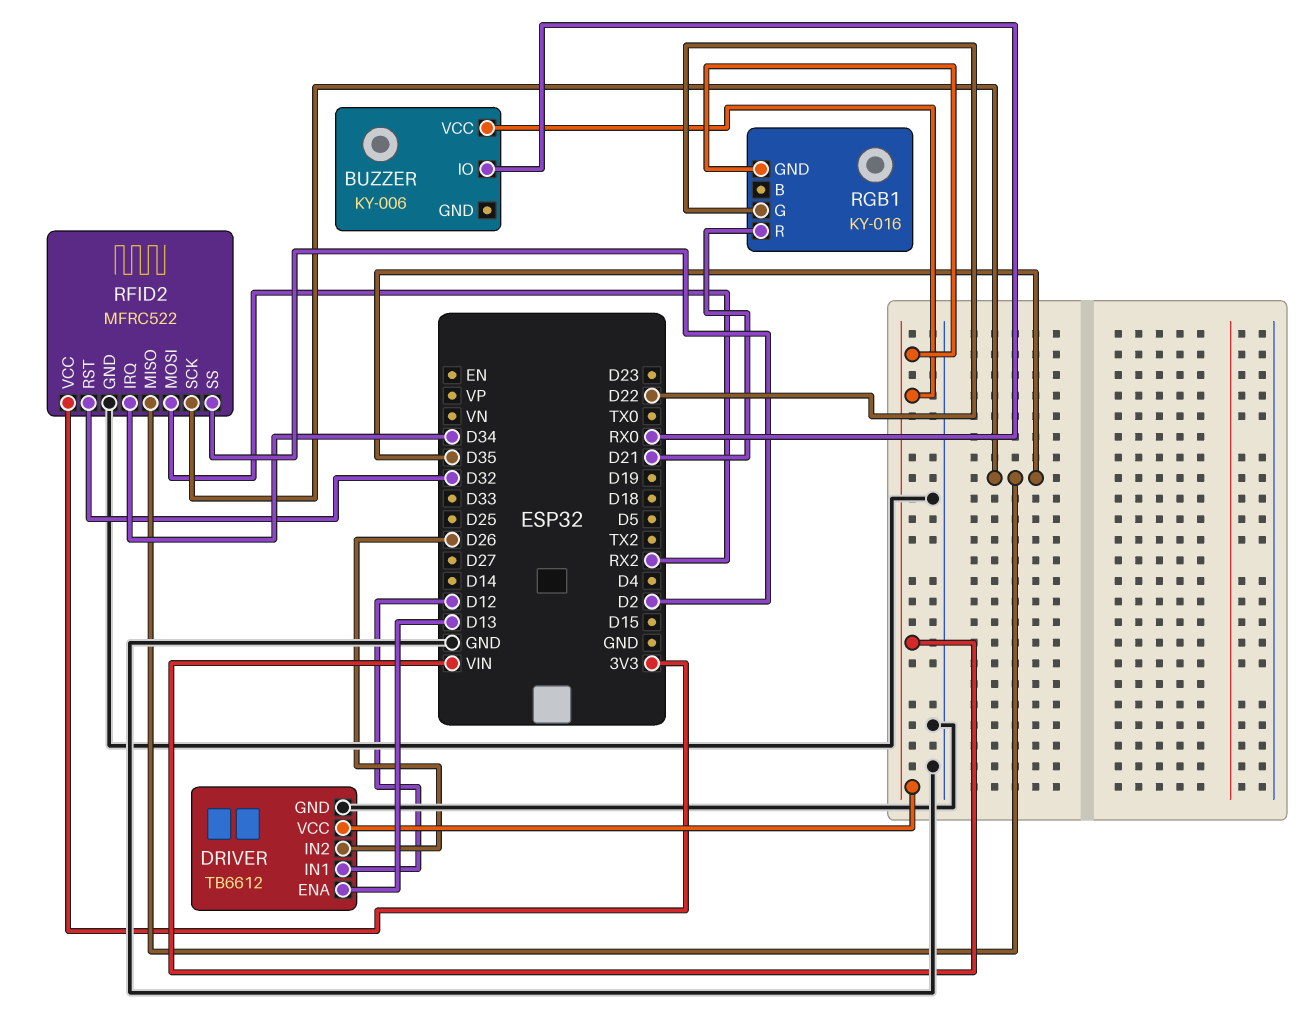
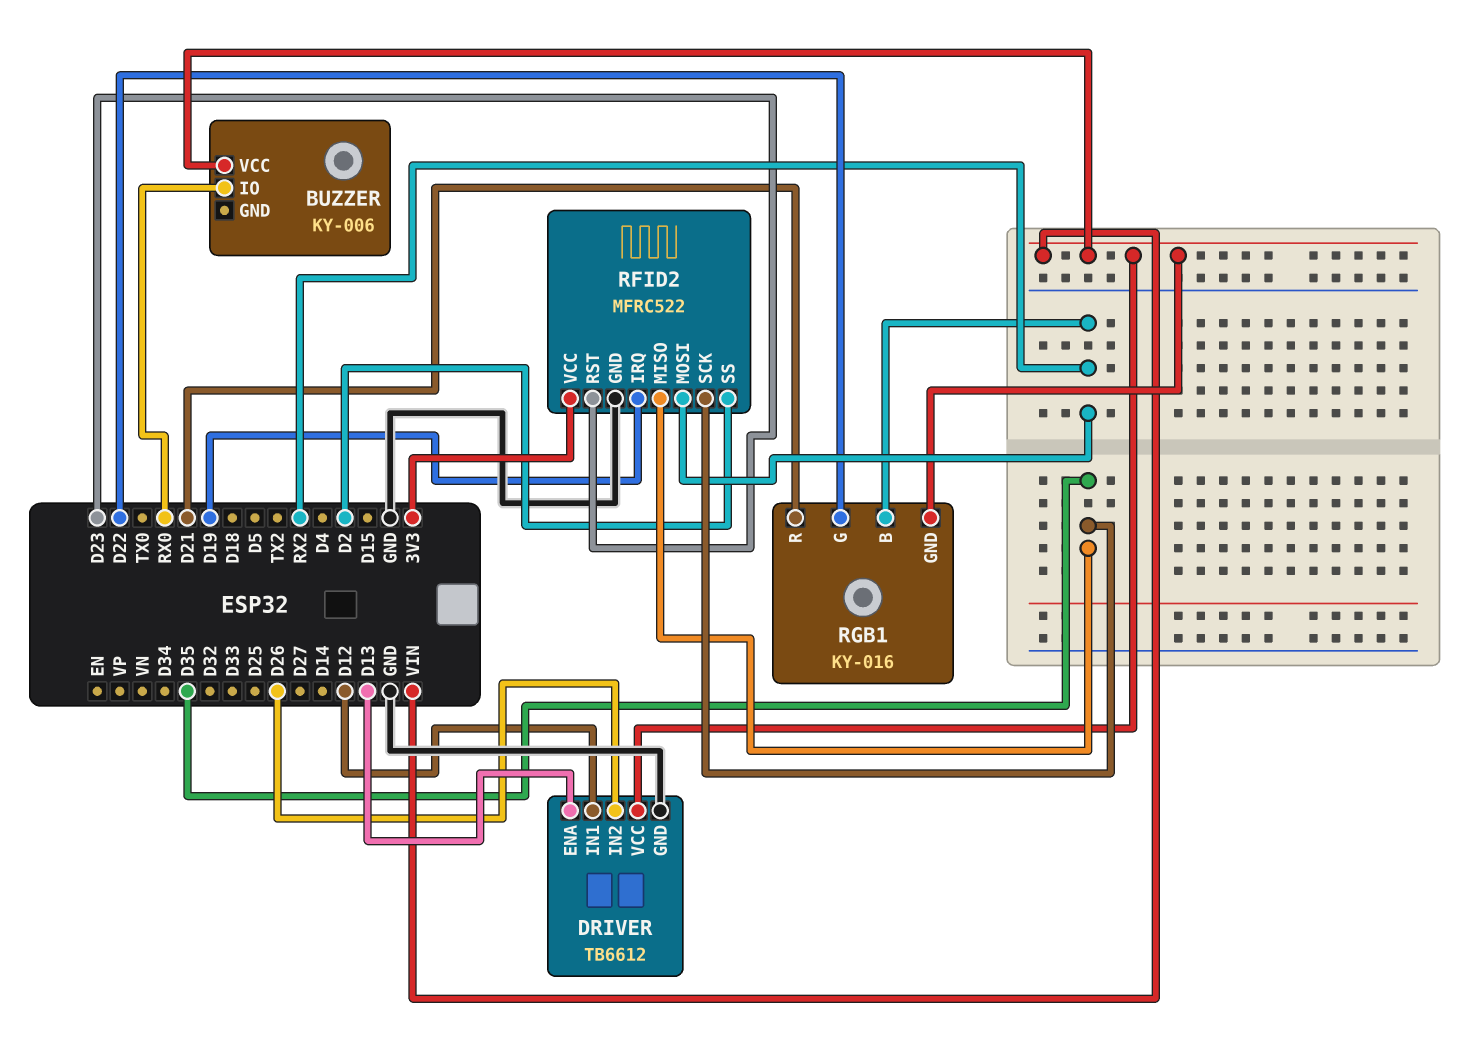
RFID2 pin IRQ: D34 -> D19
RFID2 pin RST: D32 -> D23
RGB1 pin B: none -> RX2

